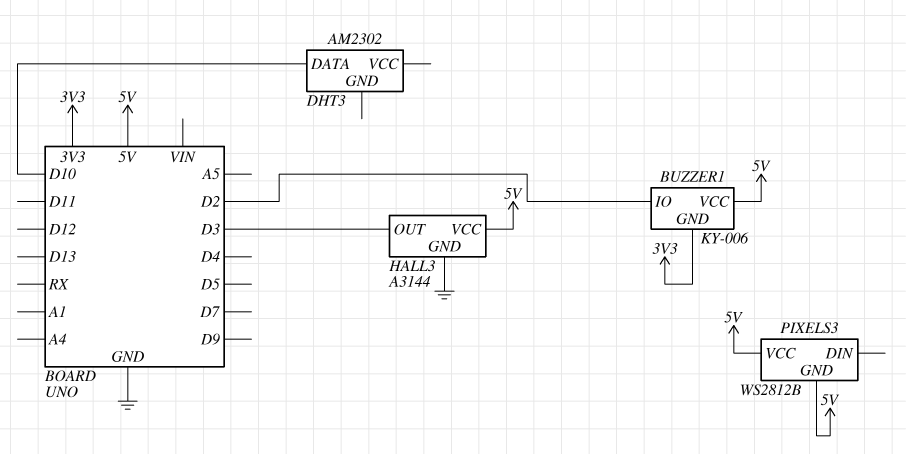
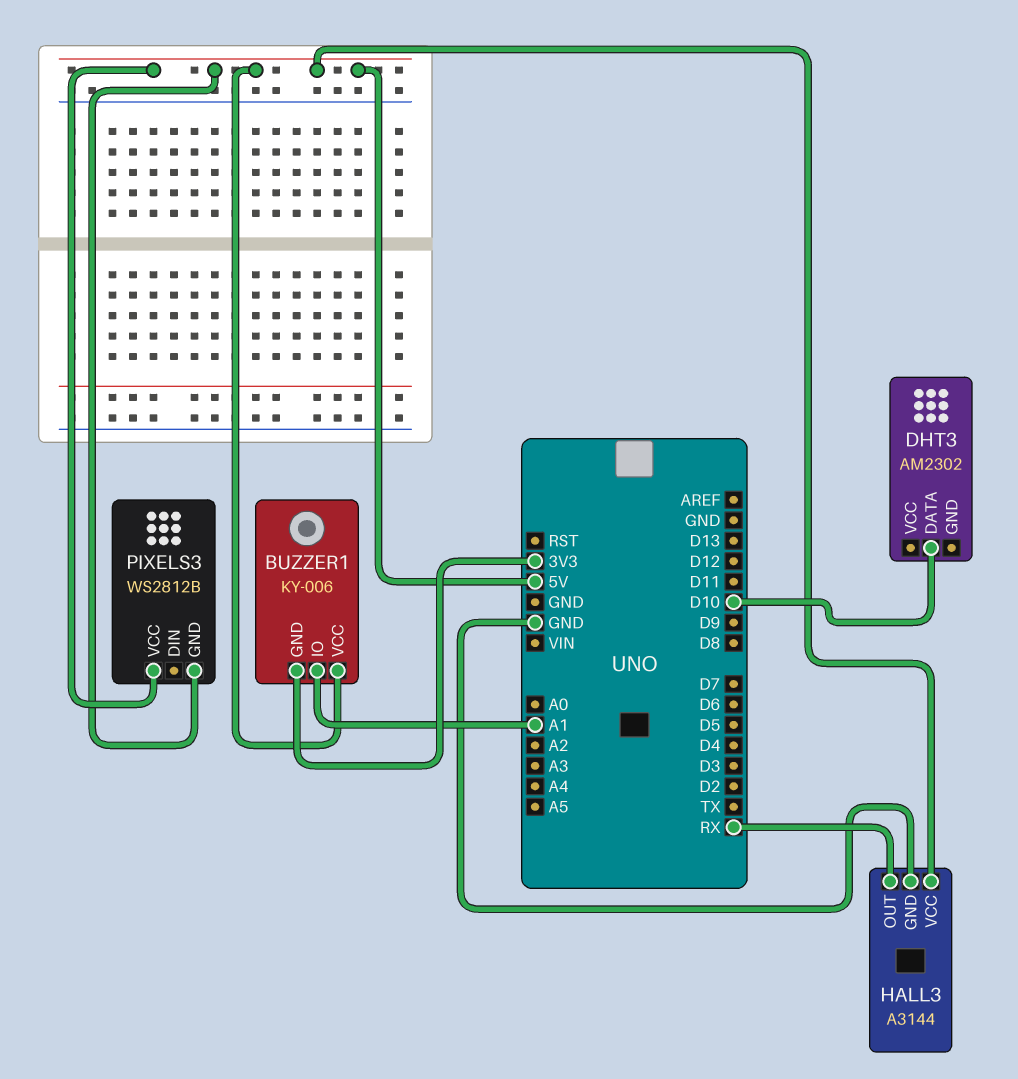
BUZZER1 pin IO: D2 -> A1
HALL3 pin OUT: D3 -> RX

